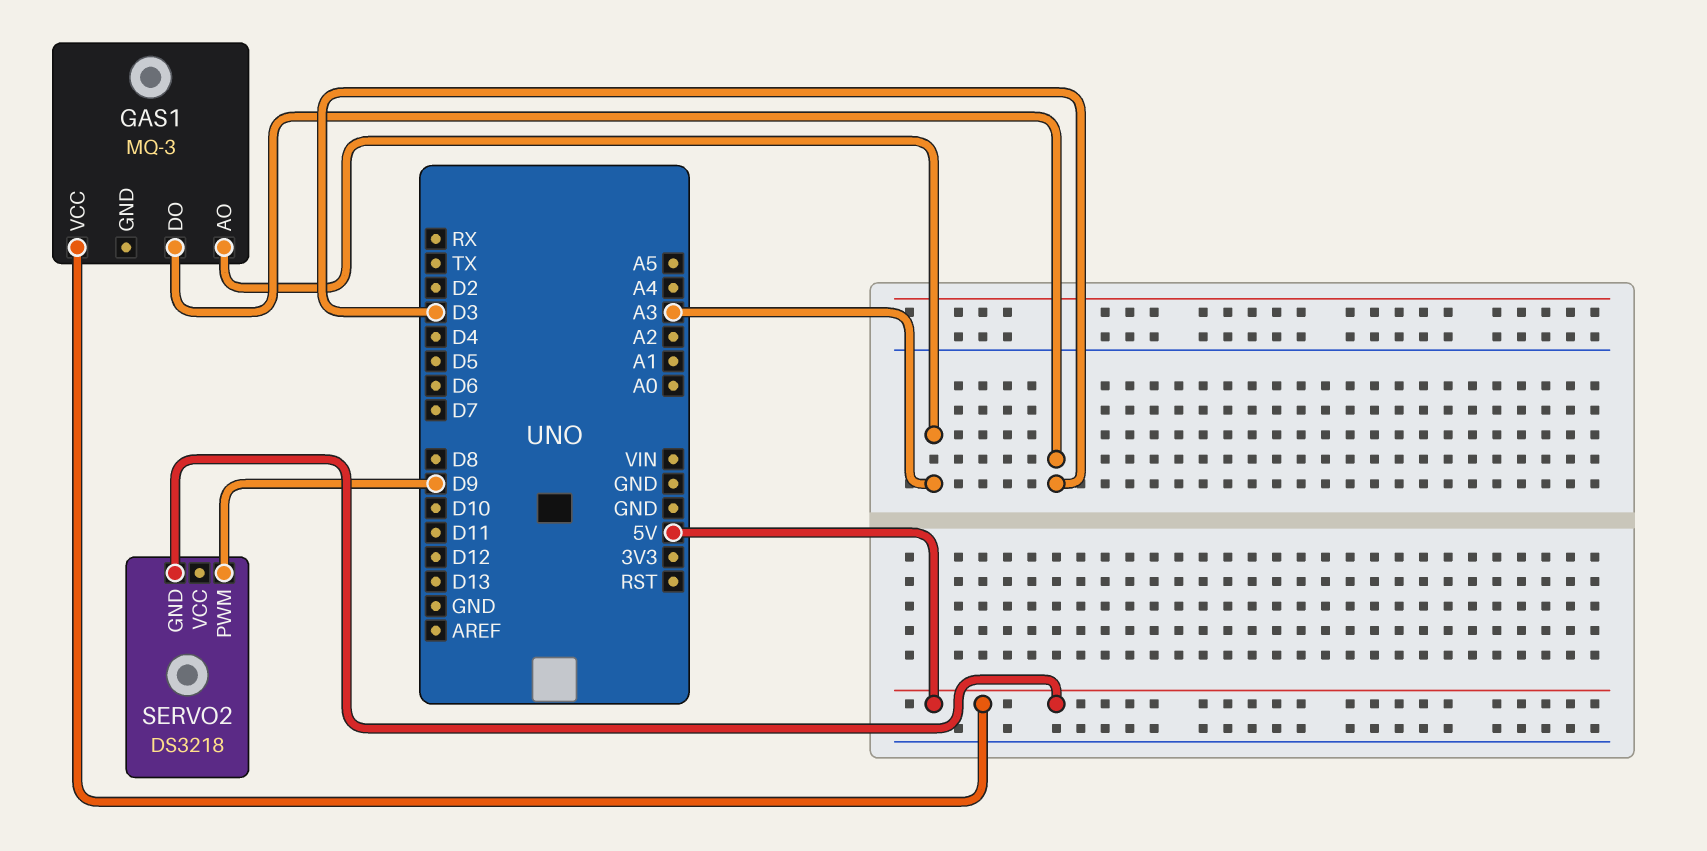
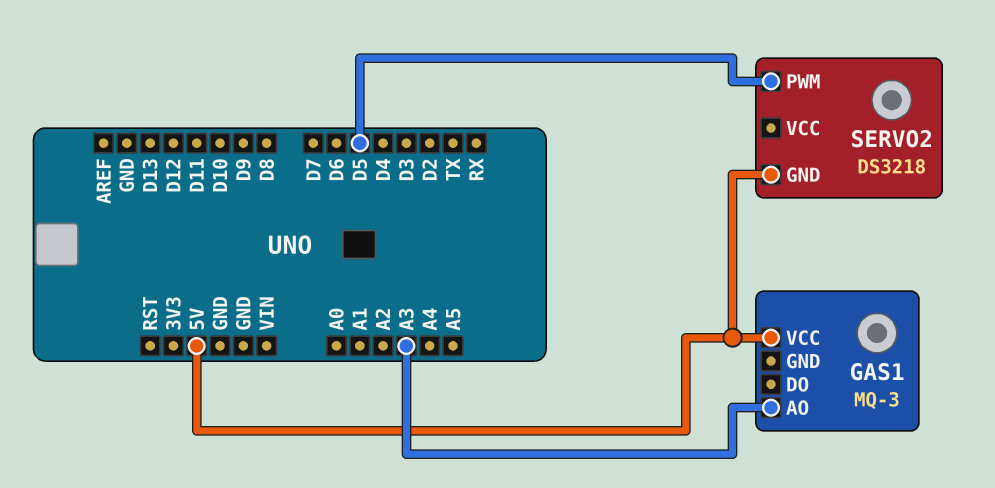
GAS1 pin DO: D3 -> none
SERVO2 pin PWM: D9 -> D5

